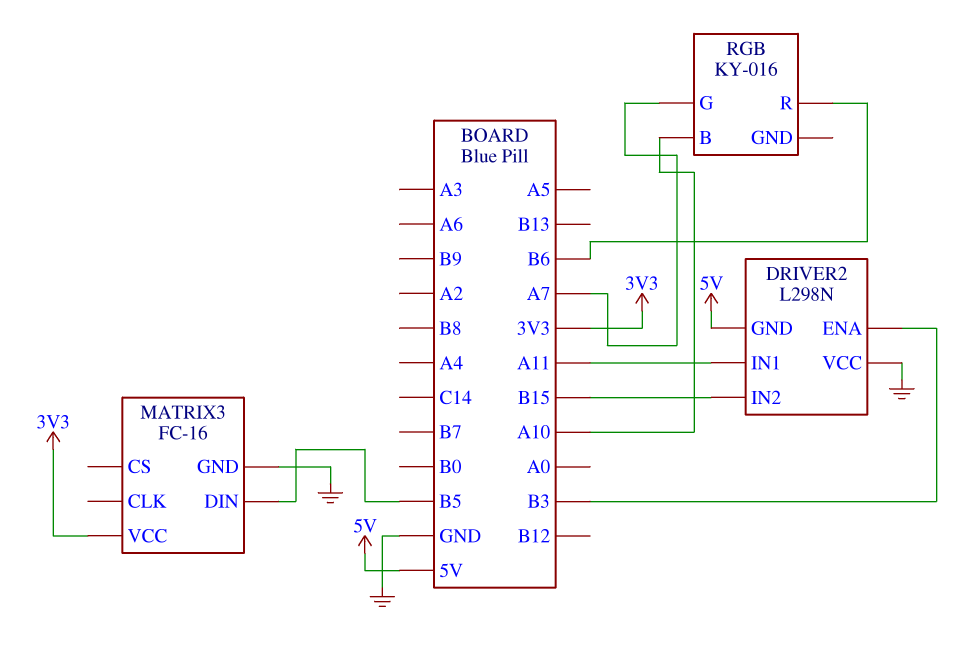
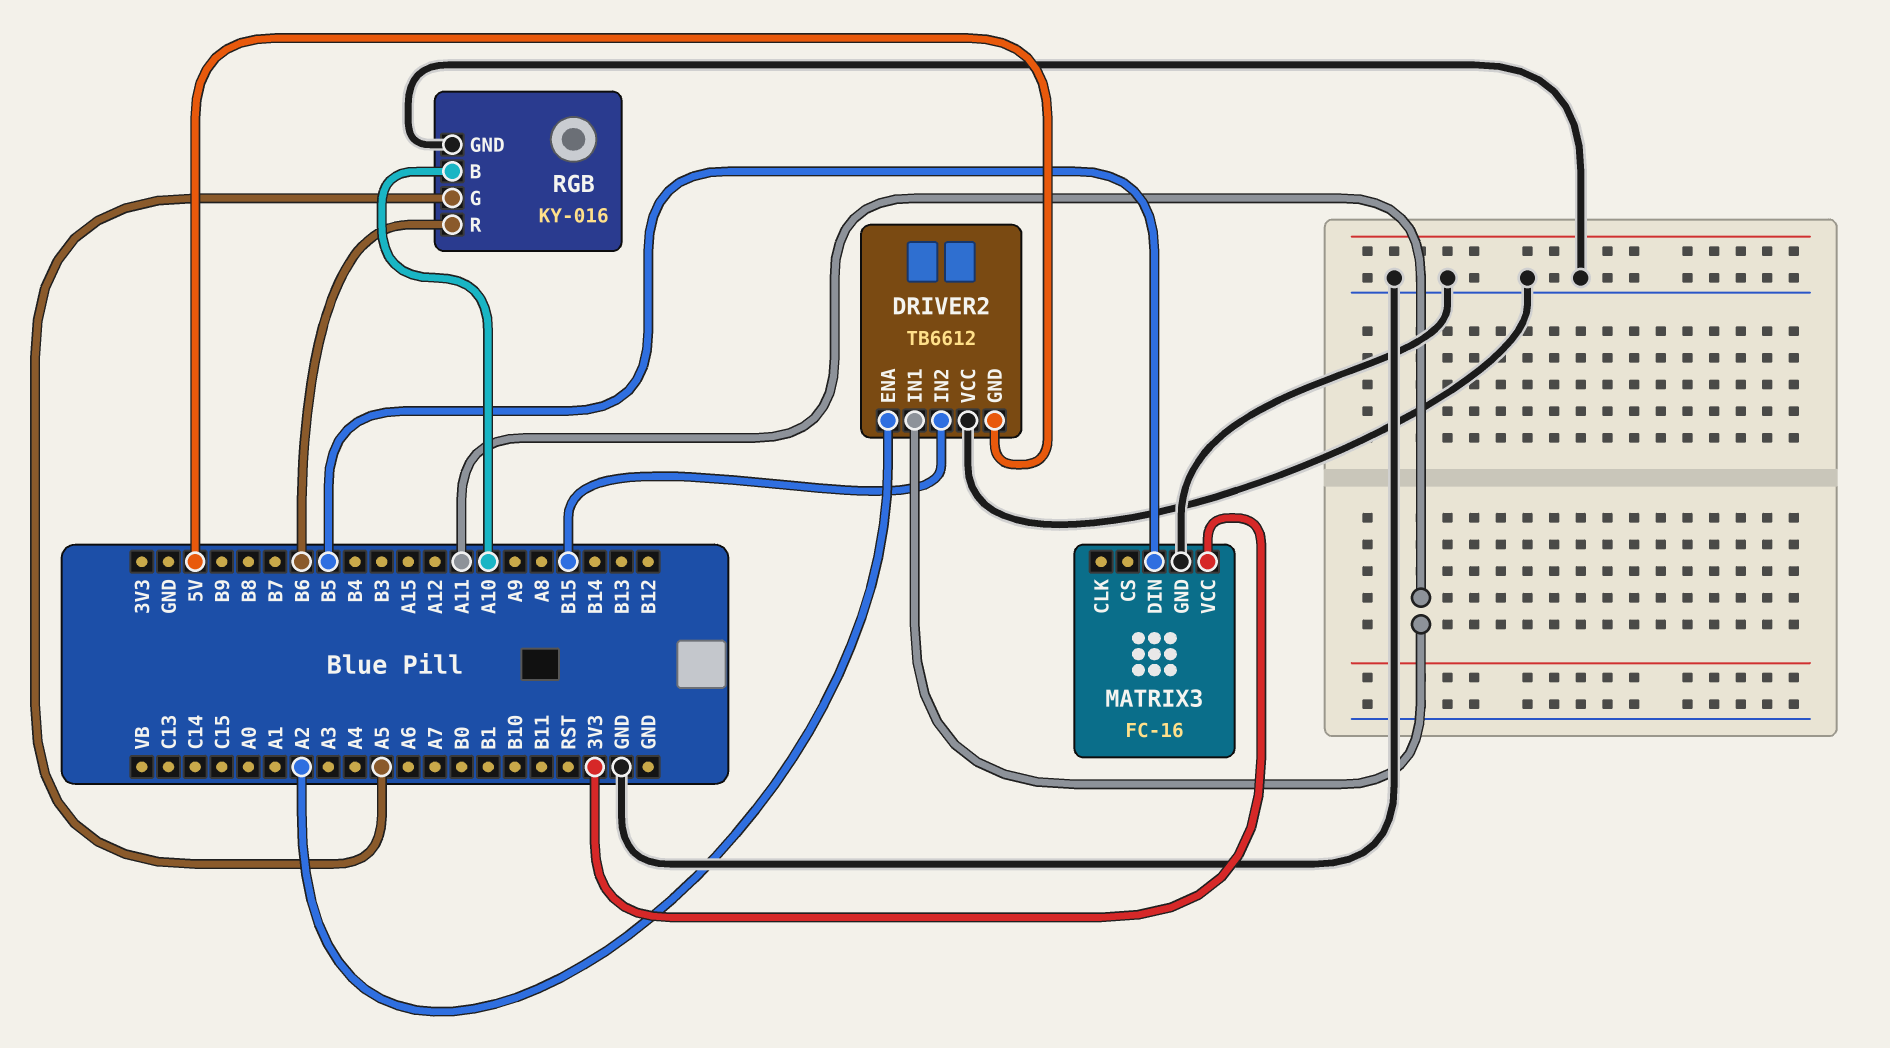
DRIVER2: L298N -> TB6612
DRIVER2 pin ENA: B3 -> A2
RGB pin G: A7 -> A5
RGB pin GND: none -> GND

